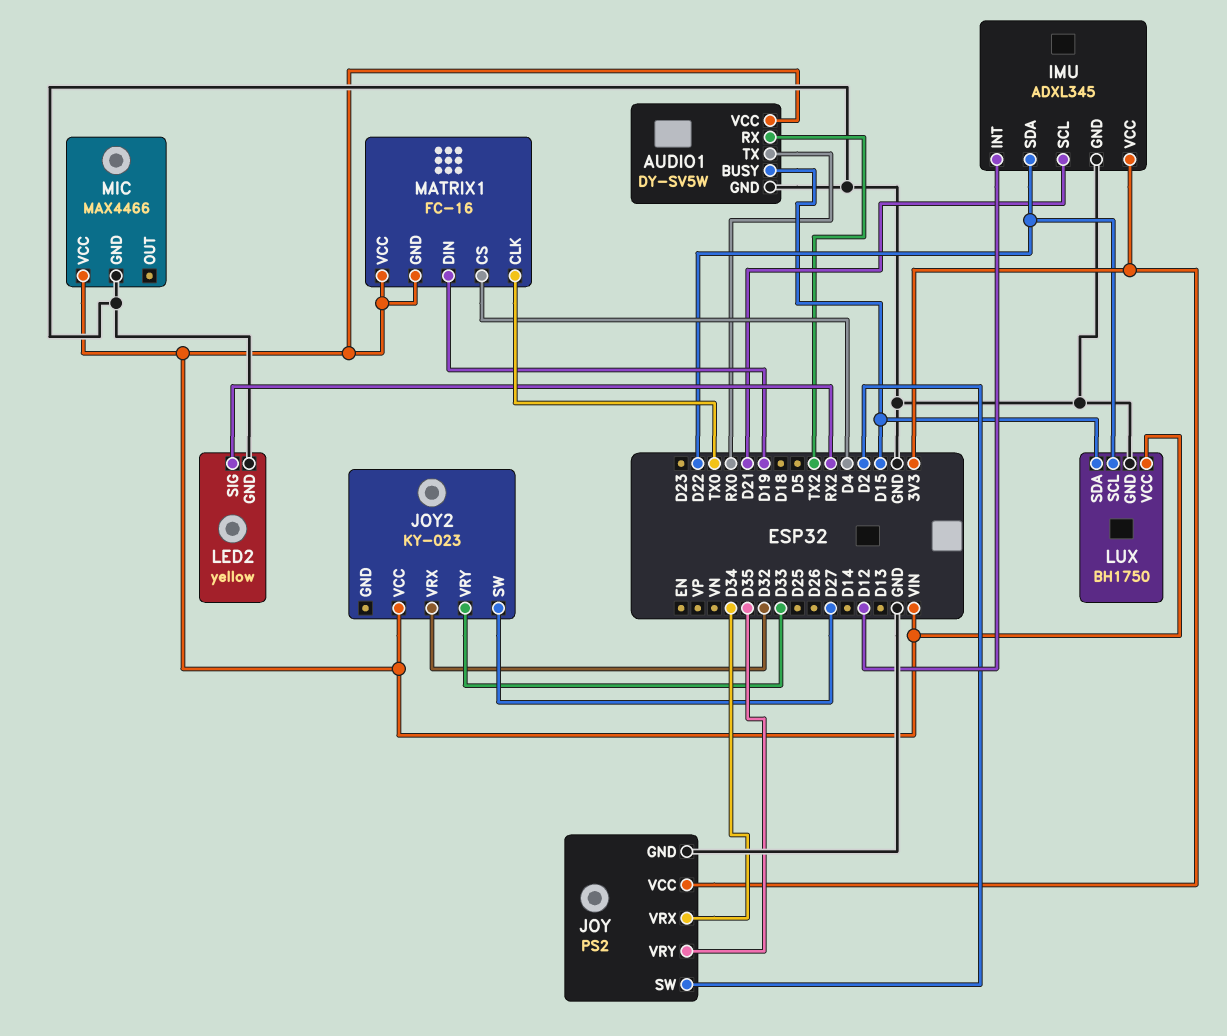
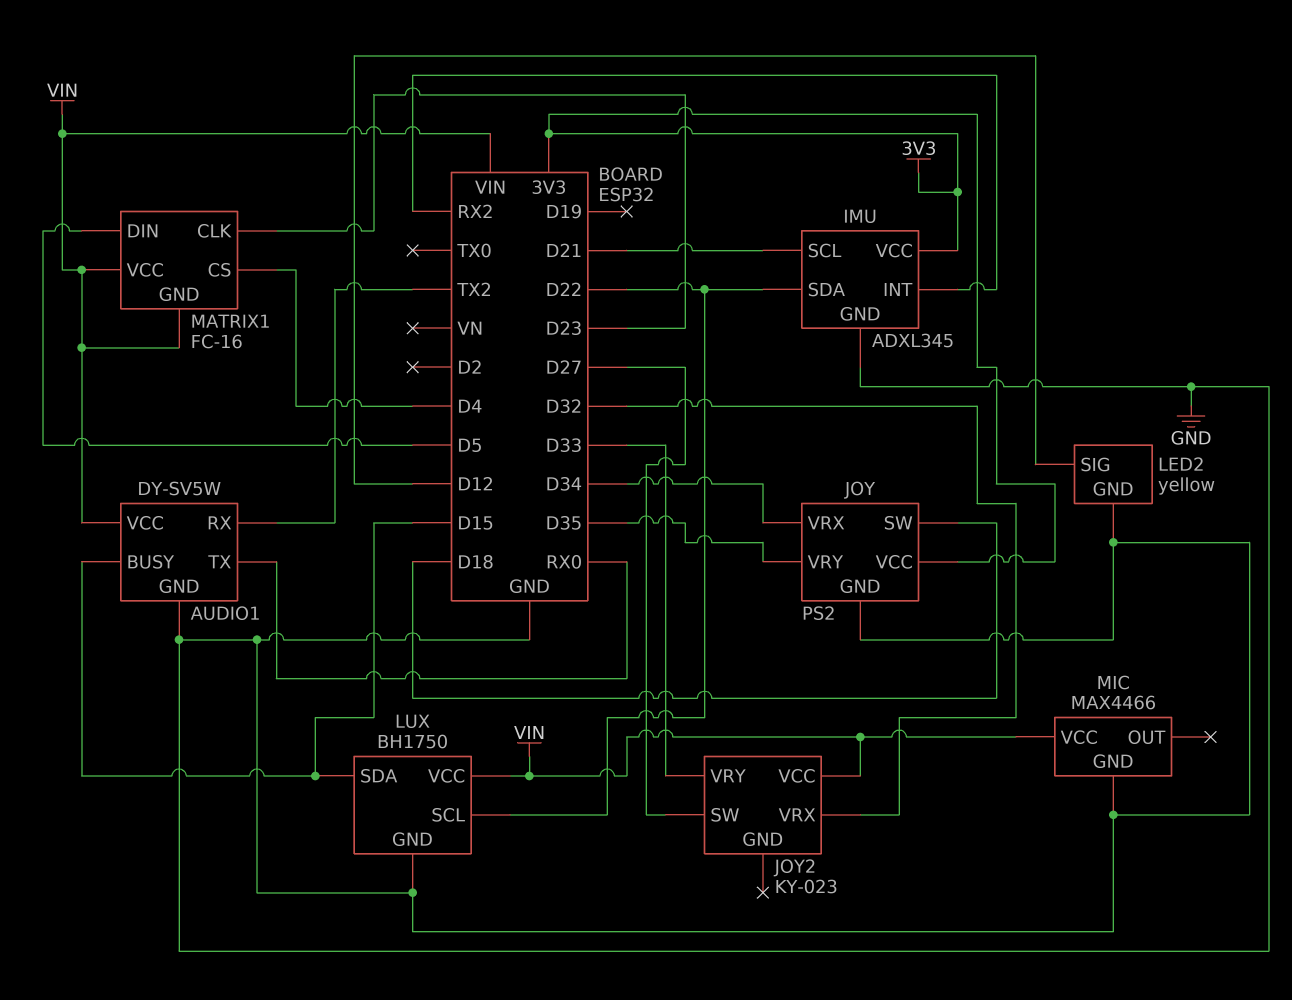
IMU pin INT: D12 -> RX2
JOY pin SW: D2 -> D18
LED2 pin SIG: RX2 -> D12
MATRIX1 pin CLK: TX0 -> D23
MATRIX1 pin DIN: D19 -> D5

